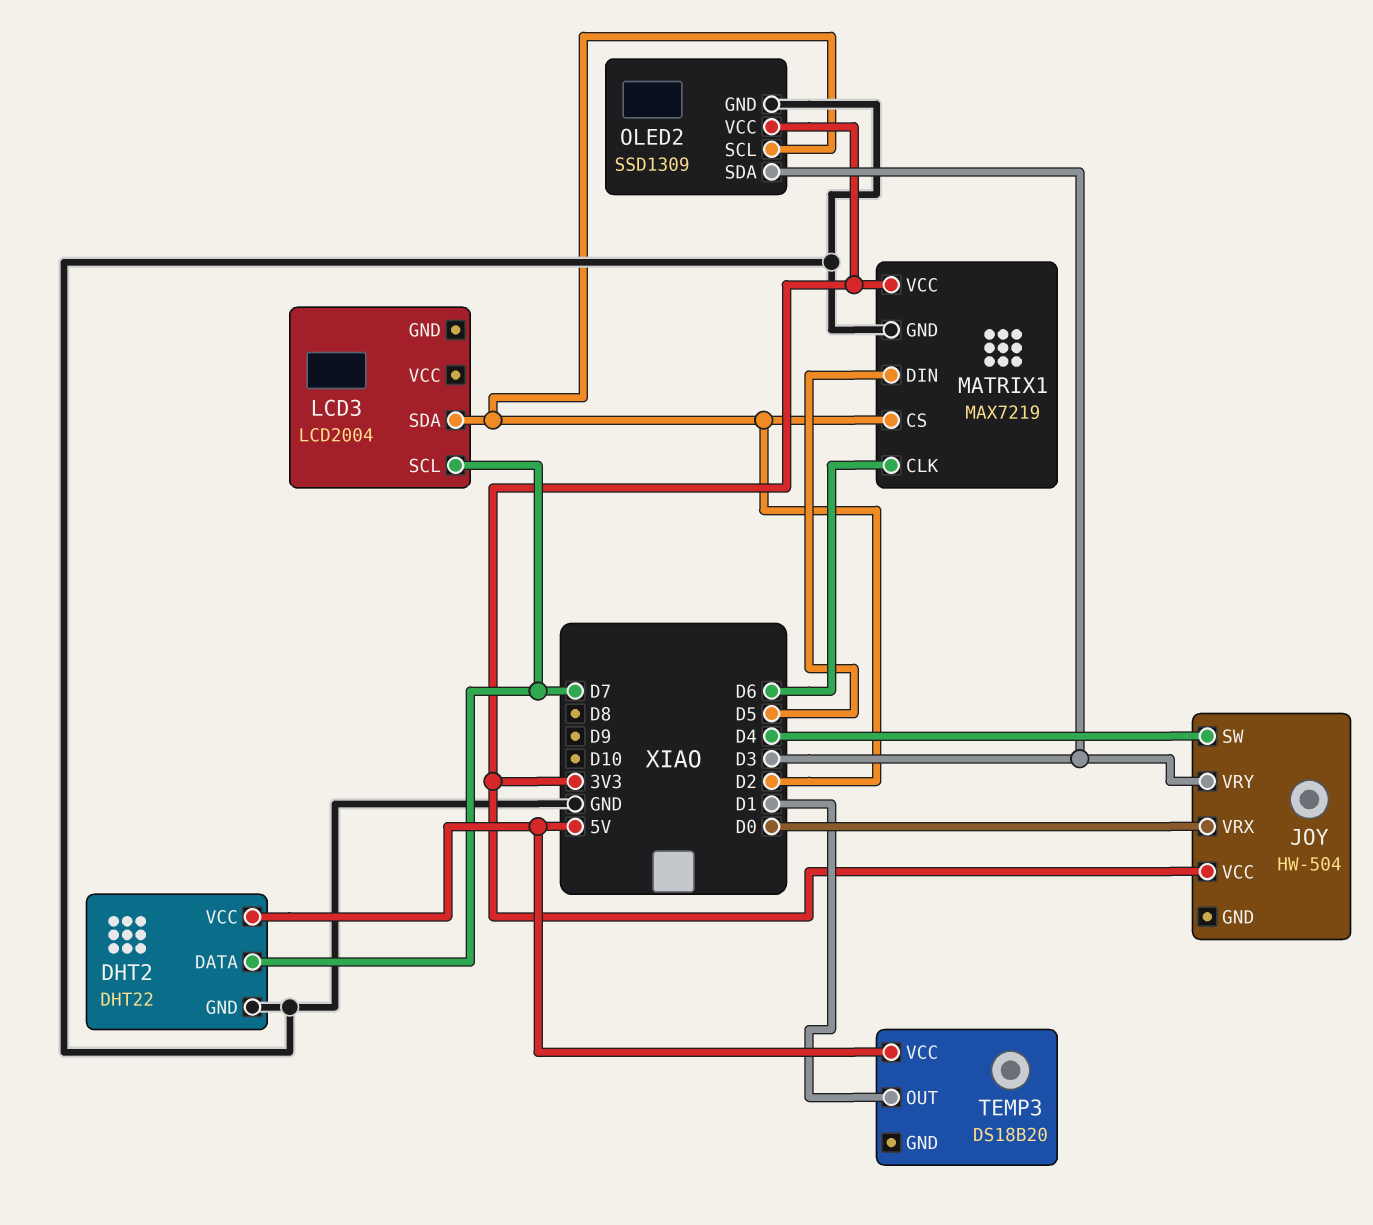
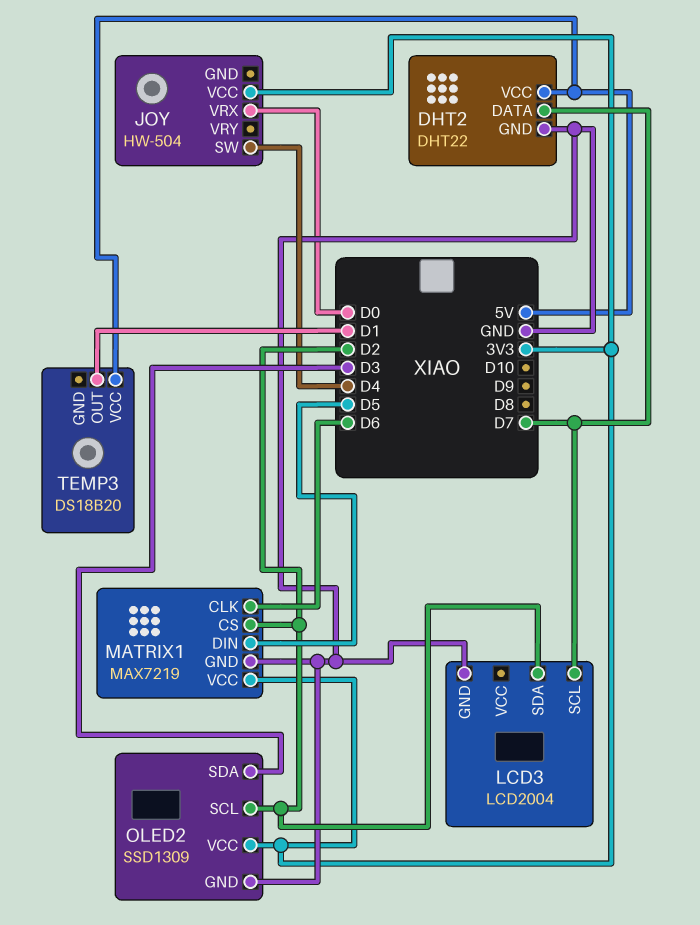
JOY pin VRY: D3 -> none
LCD3 pin GND: none -> GND

